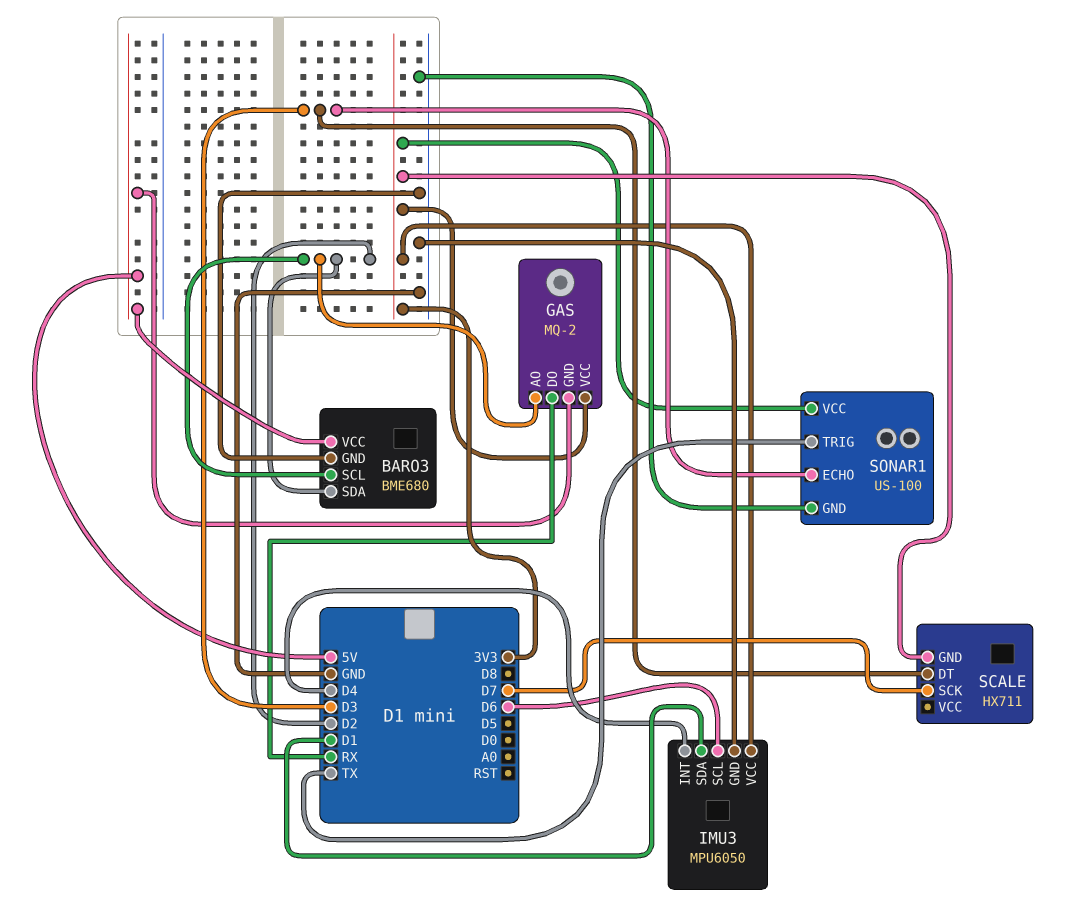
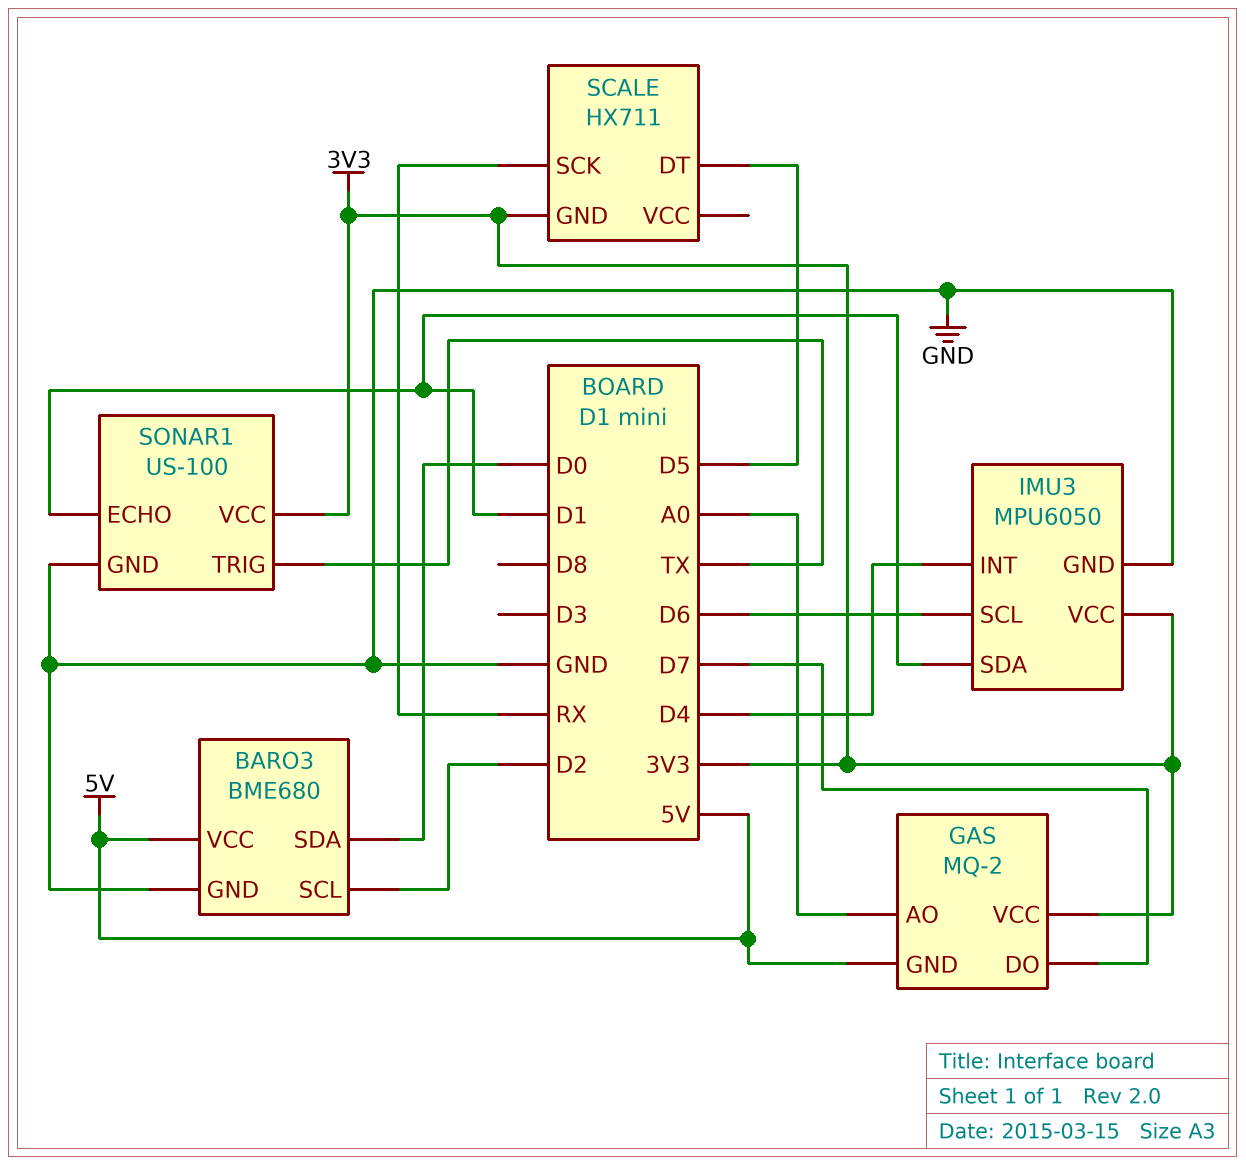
BARO3 pin SDA: D2 -> D0
GAS pin AO: D2 -> A0
GAS pin DO: RX -> D7
SCALE pin DT: D3 -> D5
SCALE pin SCK: D7 -> RX
SONAR1 pin ECHO: D3 -> D1

